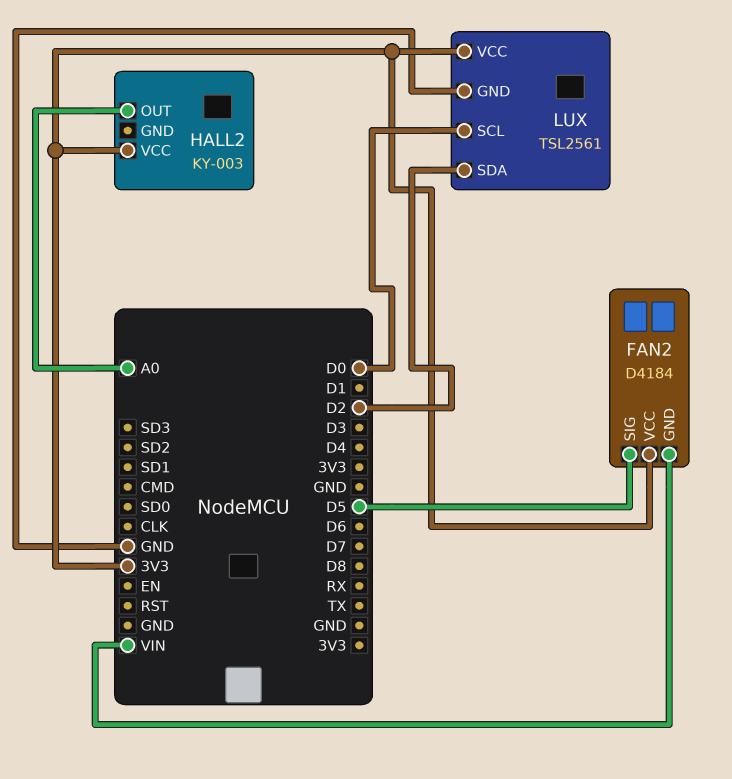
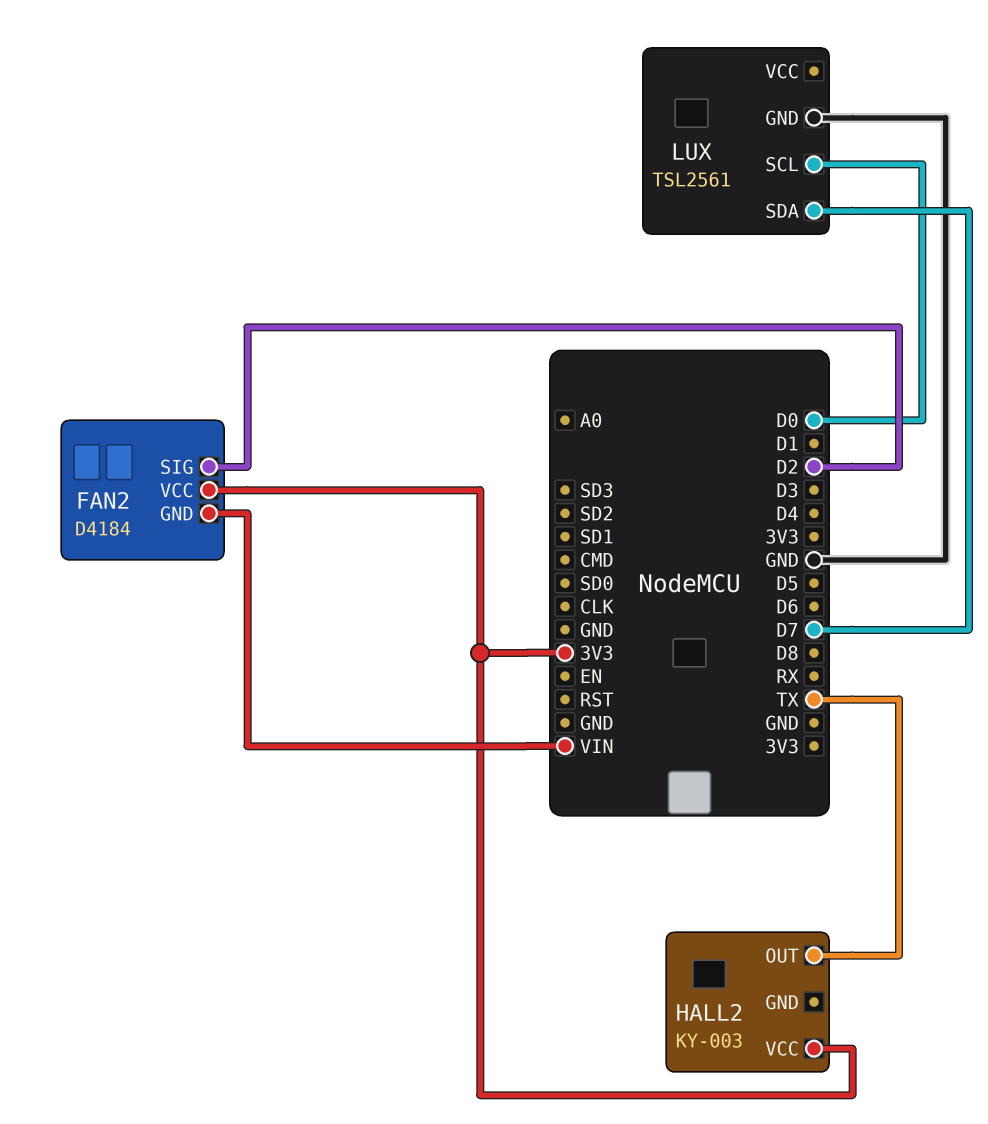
FAN2 pin SIG: D5 -> D2
HALL2 pin OUT: A0 -> TX
LUX pin SDA: D2 -> D7
LUX pin VCC: 3V3 -> none

